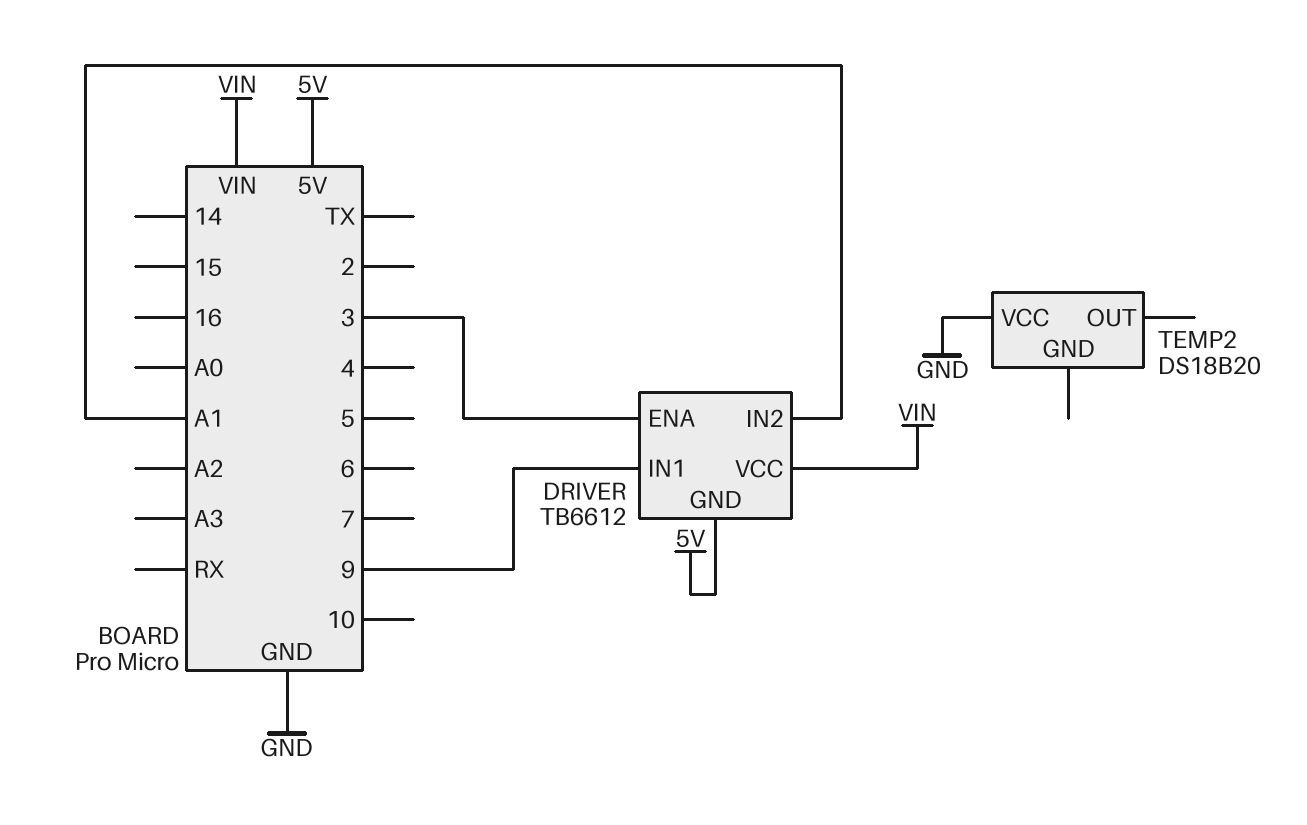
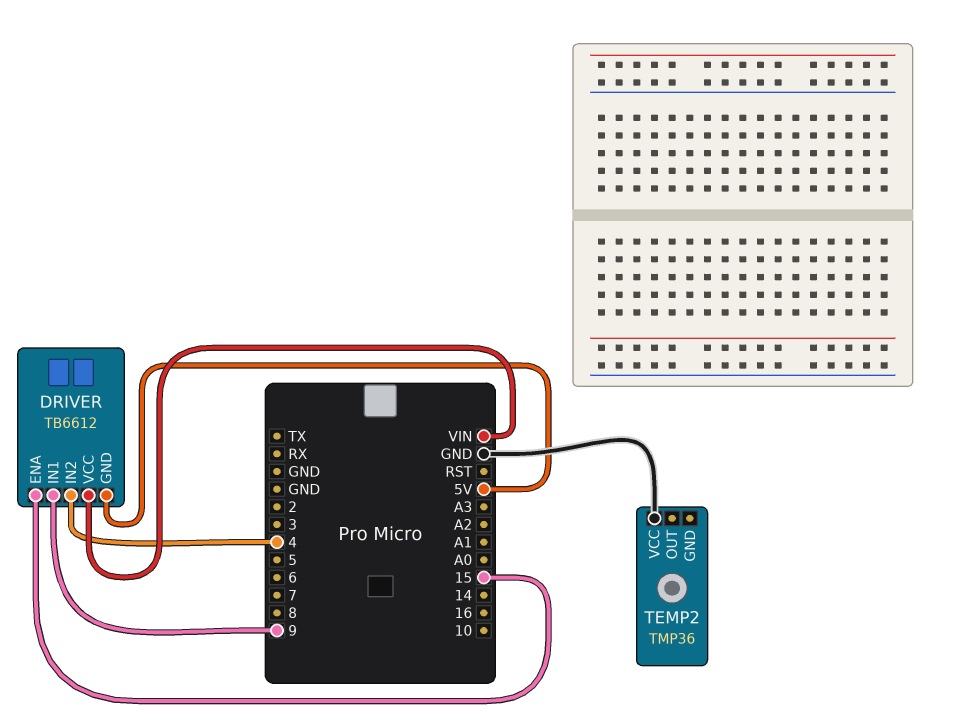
DRIVER pin ENA: 3 -> 15
DRIVER pin IN2: A1 -> 4
TEMP2: DS18B20 -> TMP36

